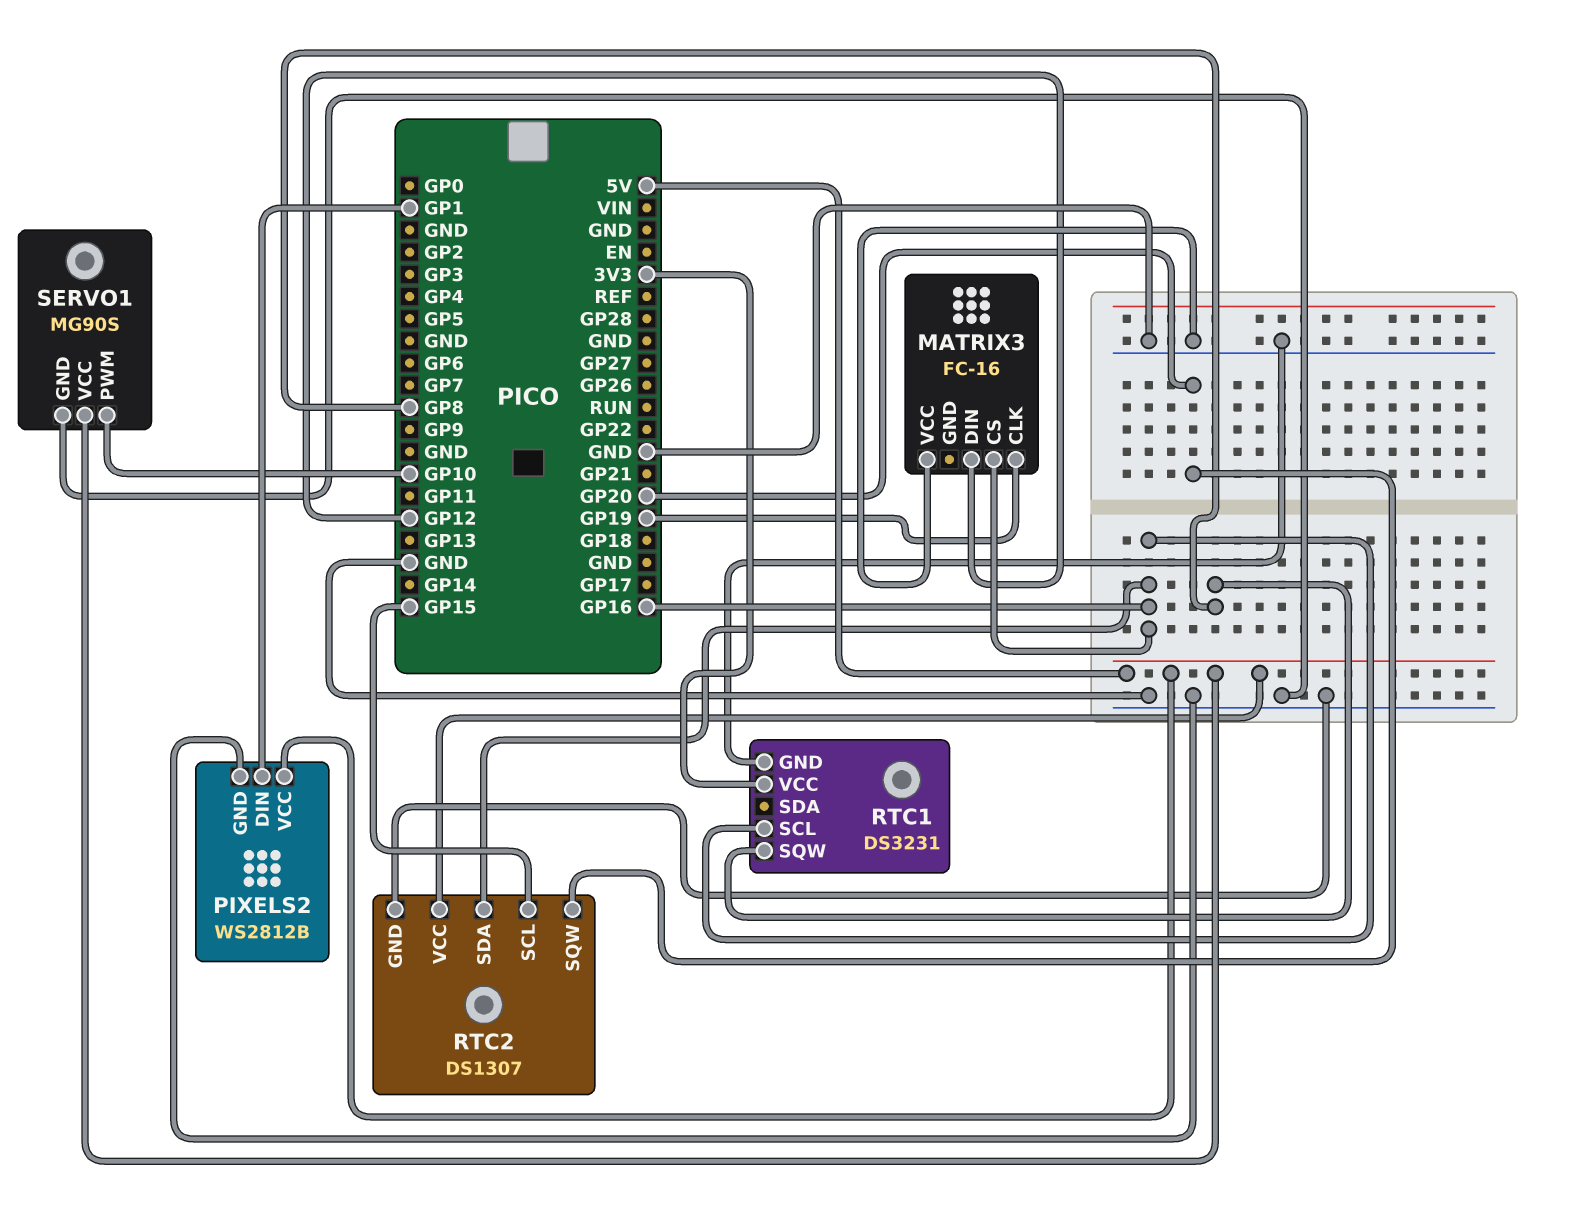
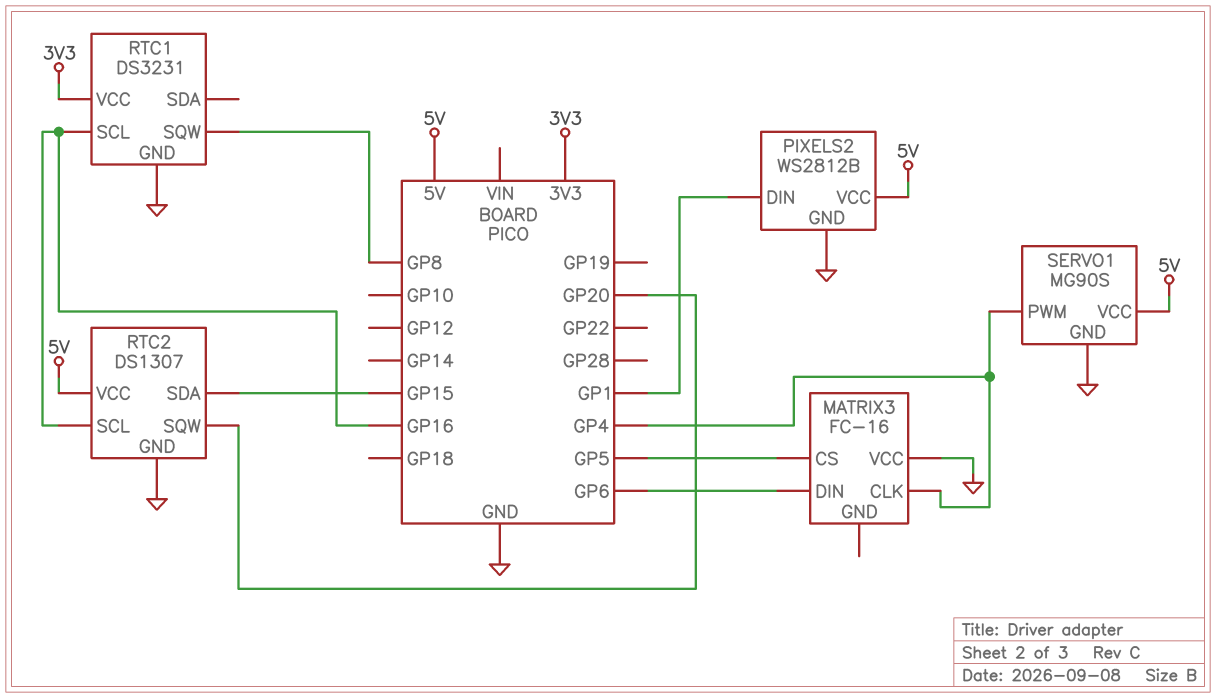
MATRIX3 pin CLK: GP19 -> GP4
MATRIX3 pin CS: GP16 -> GP5
MATRIX3 pin DIN: GP12 -> GP6
RTC2 pin SCL: GP15 -> GP16
RTC2 pin SDA: GP16 -> GP15
SERVO1 pin PWM: GP10 -> GP4

